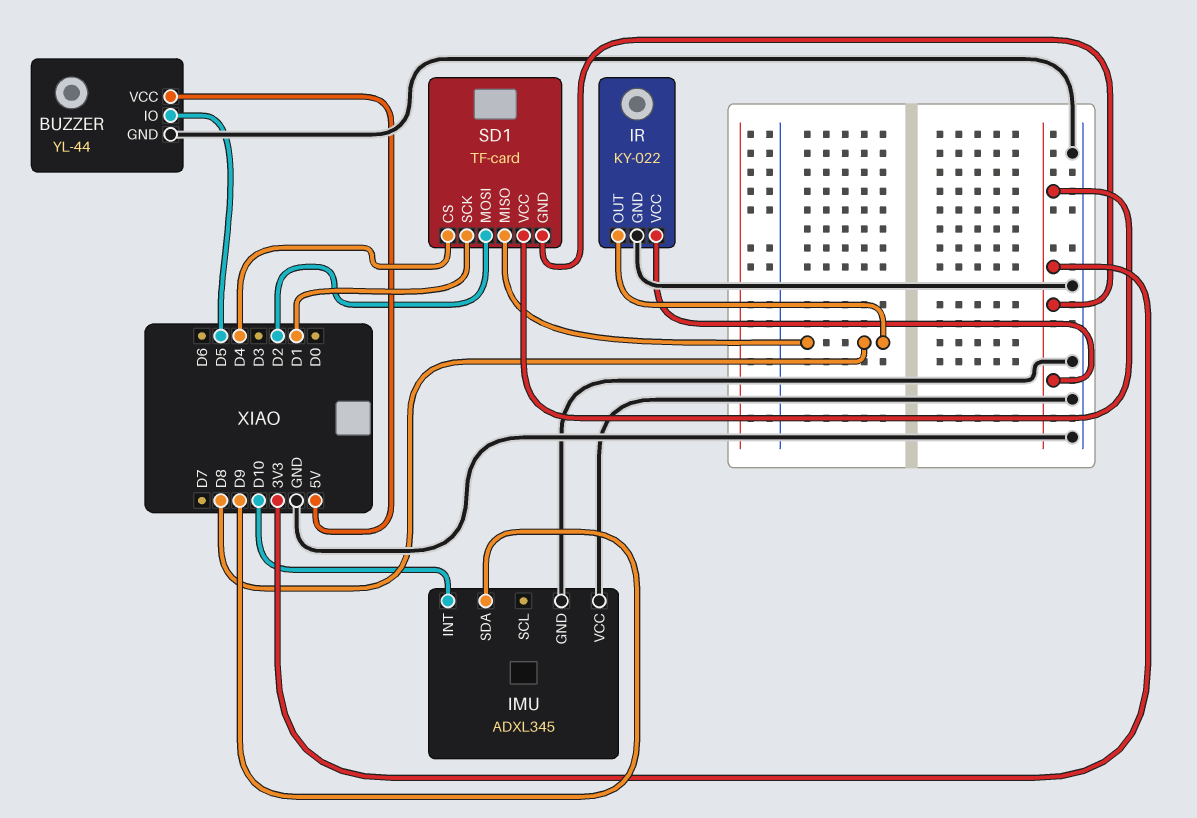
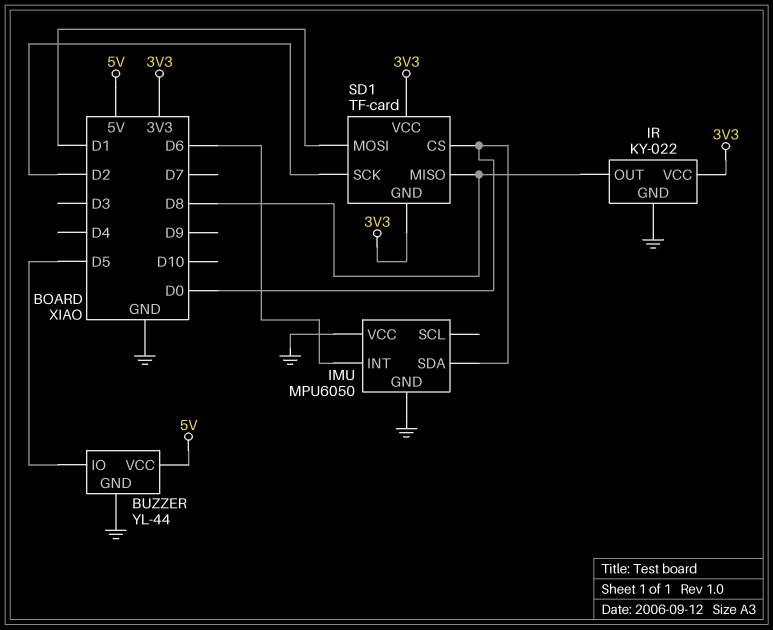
IMU: ADXL345 -> MPU6050
IMU pin INT: D10 -> D6
IMU pin SDA: D9 -> D0
SD1 pin CS: D4 -> D0
SD1 pin MOSI: D2 -> D1
SD1 pin SCK: D1 -> D2

